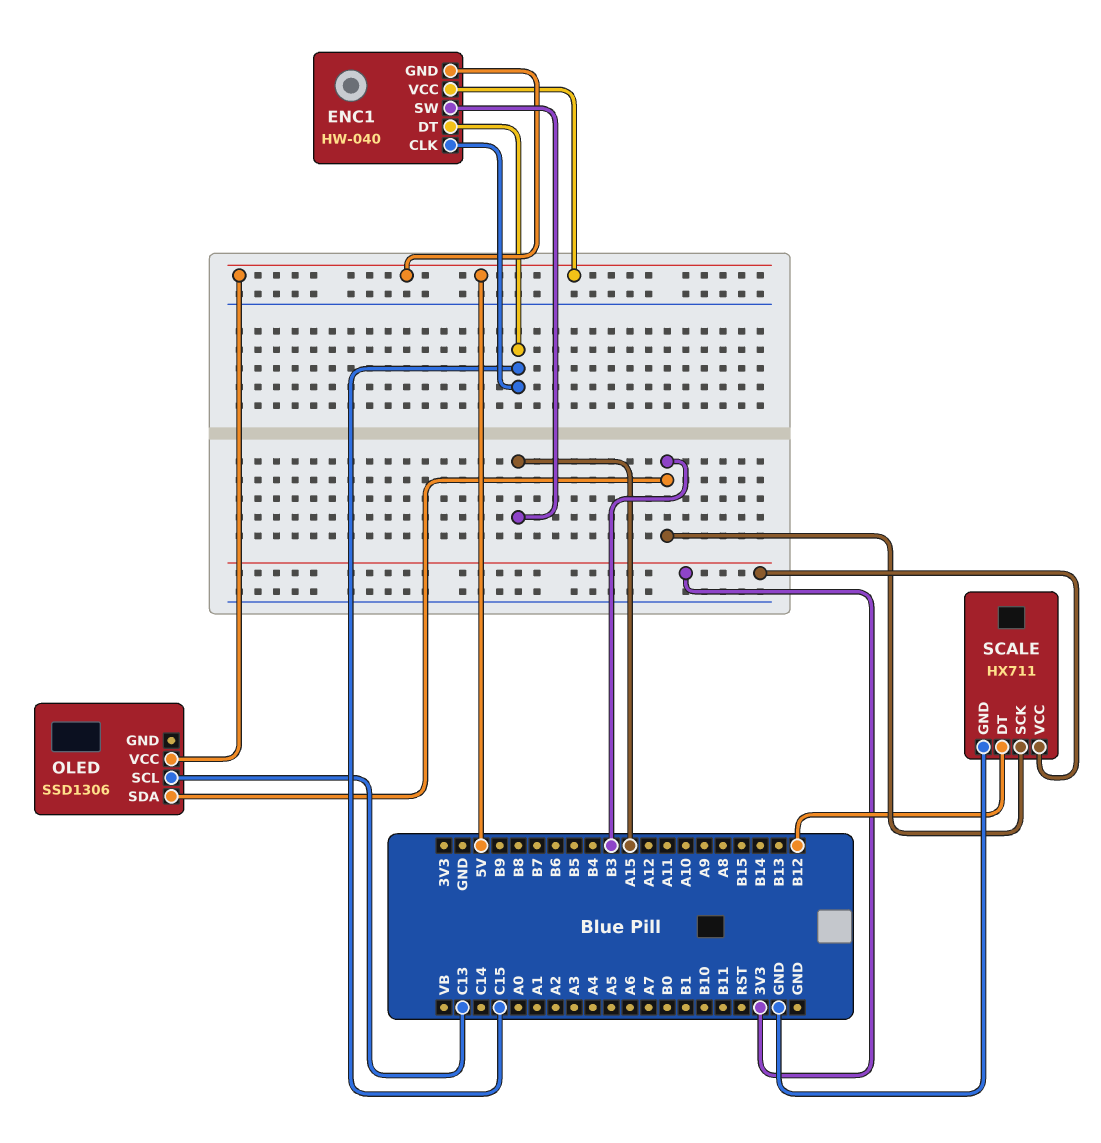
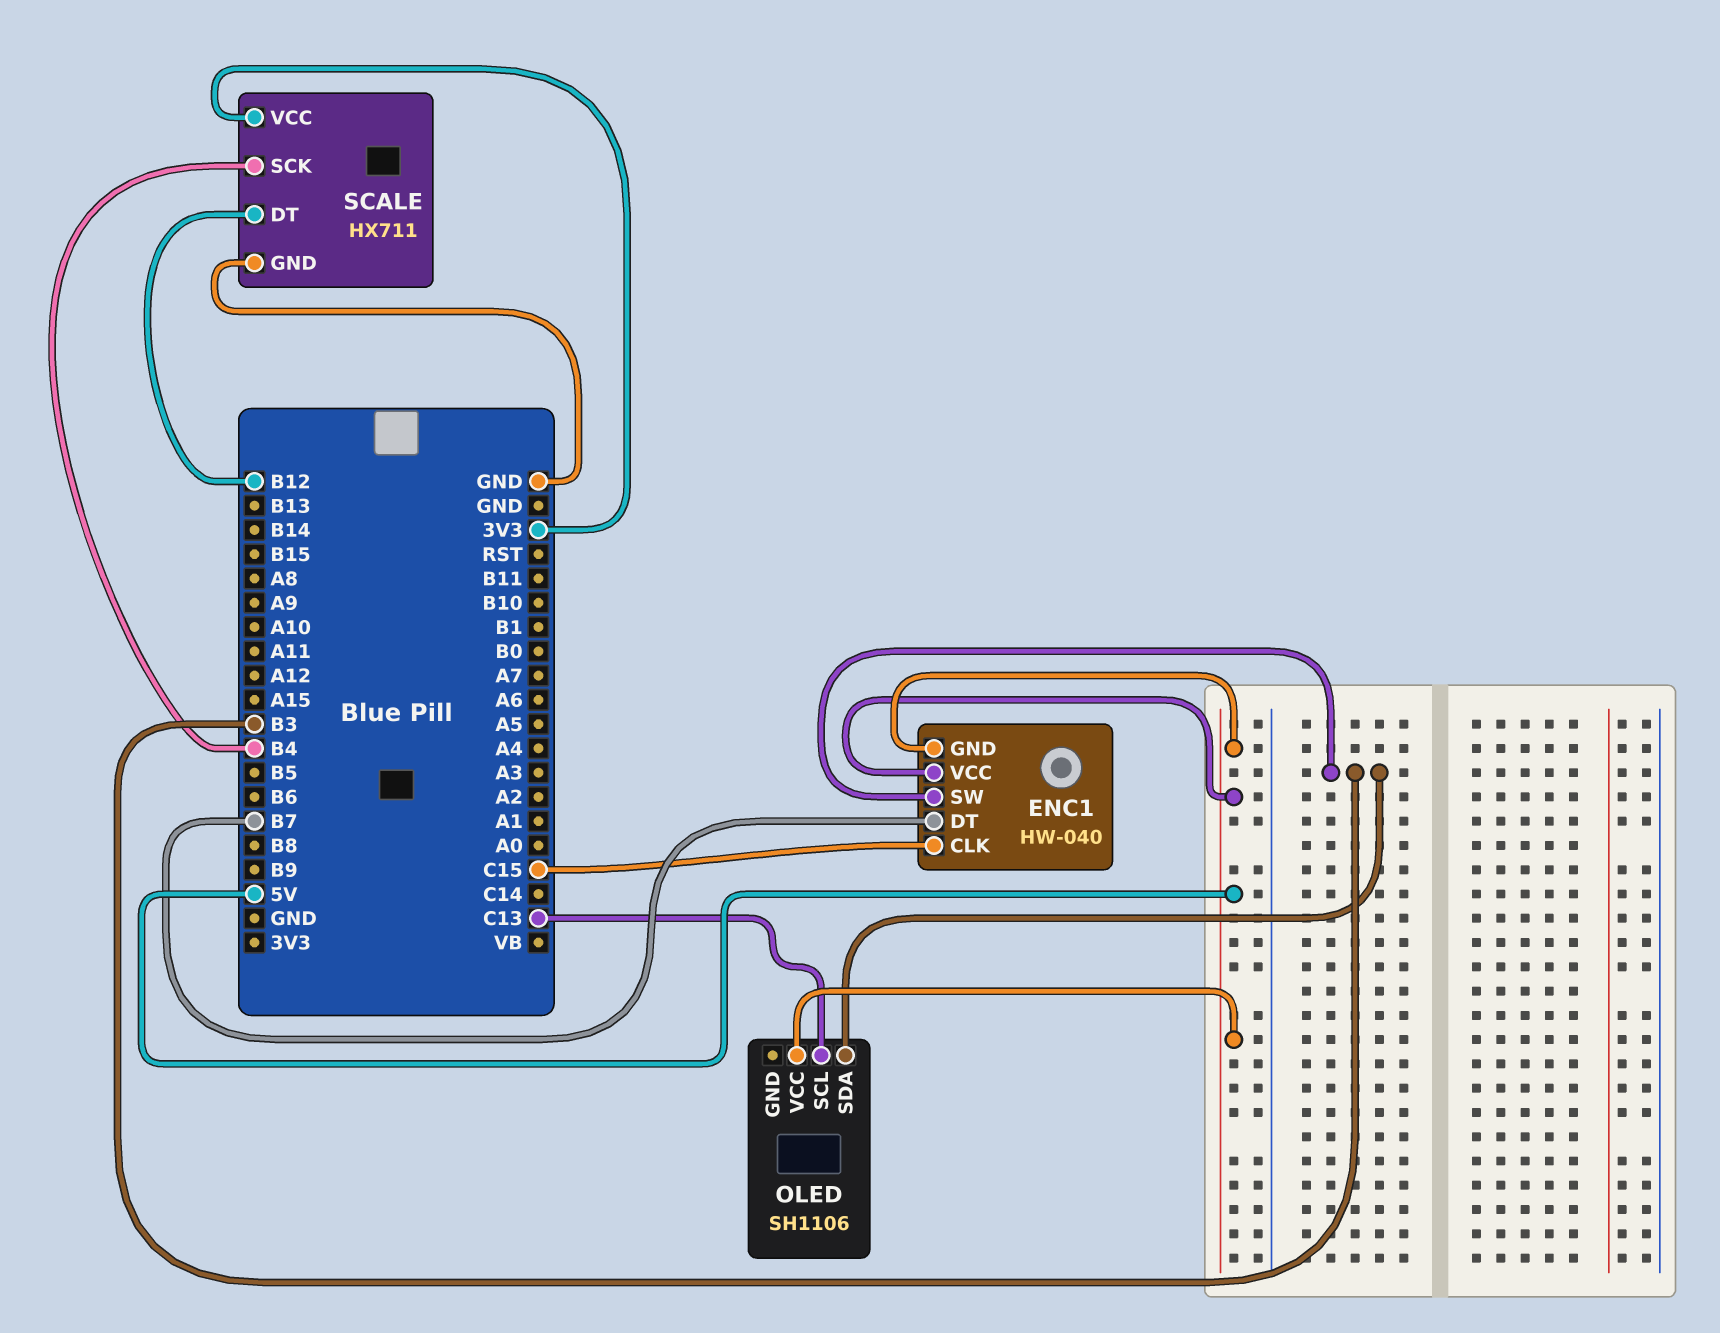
ENC1 pin DT: C15 -> B7
ENC1 pin SW: A15 -> B3
OLED: SSD1306 -> SH1106
SCALE pin SCK: B3 -> B4

